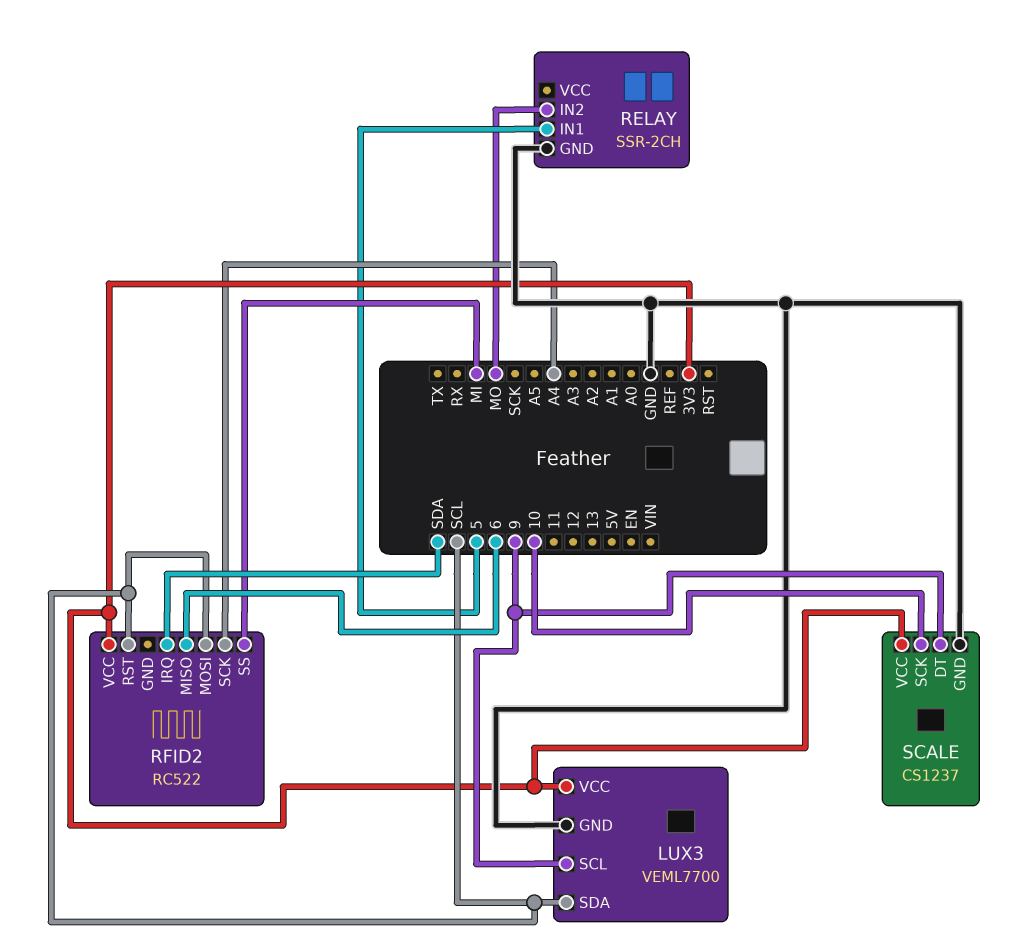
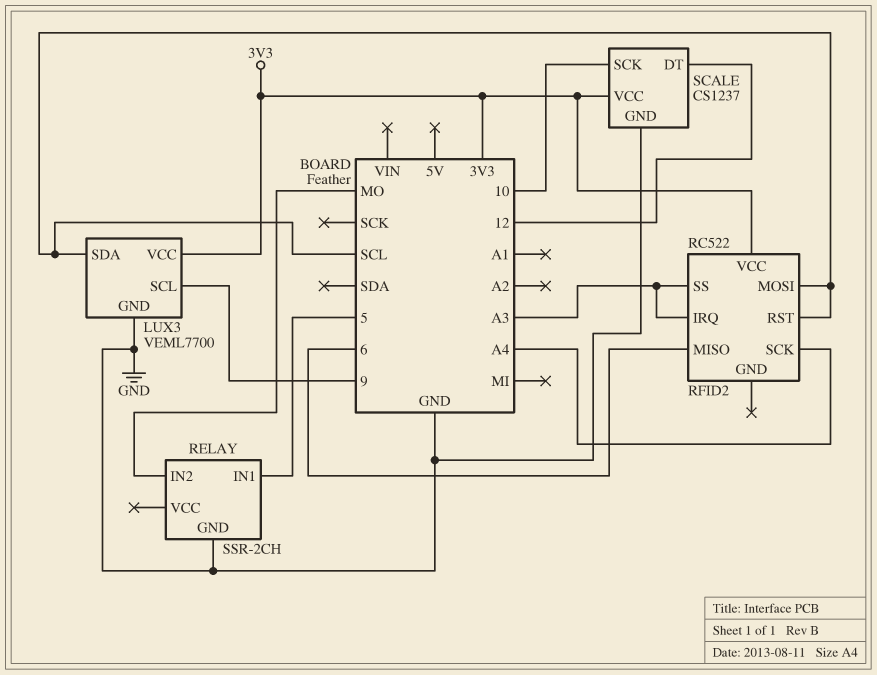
RFID2 pin IRQ: SDA -> A3
RFID2 pin SS: MI -> A3
SCALE pin DT: 9 -> 12

